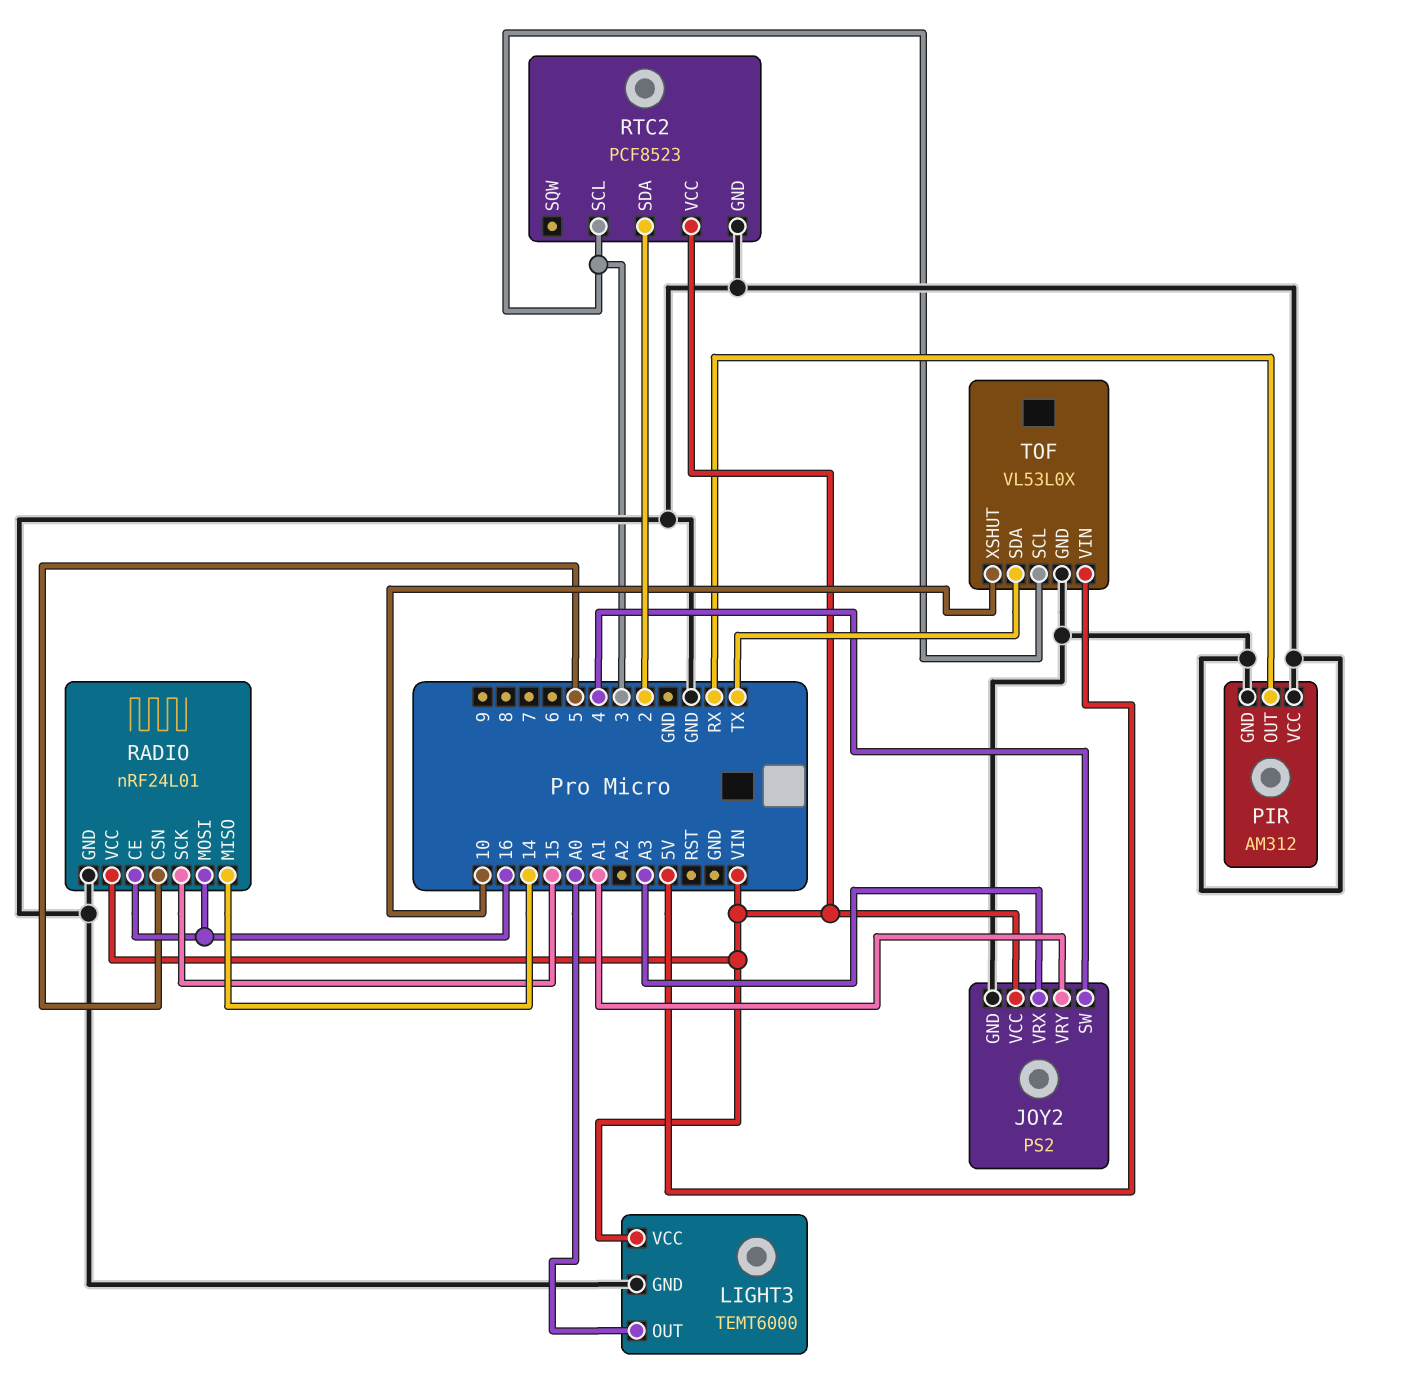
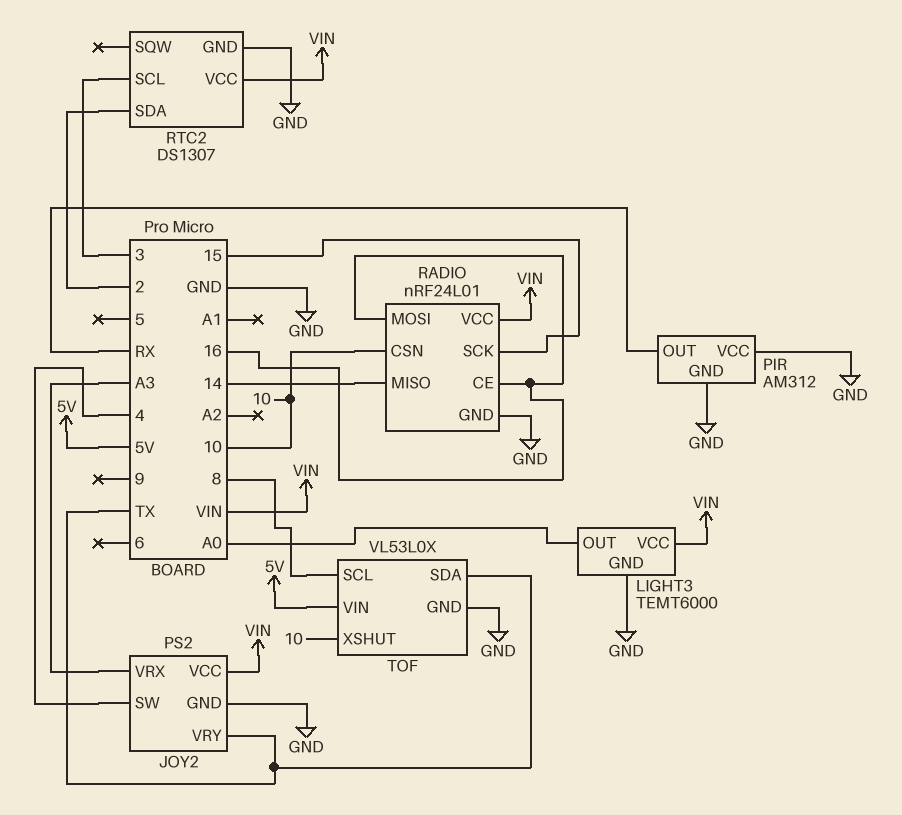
JOY2 pin VRY: A1 -> TX
RADIO pin CSN: 5 -> 10
RTC2: PCF8523 -> DS1307
TOF pin SCL: 3 -> 8

